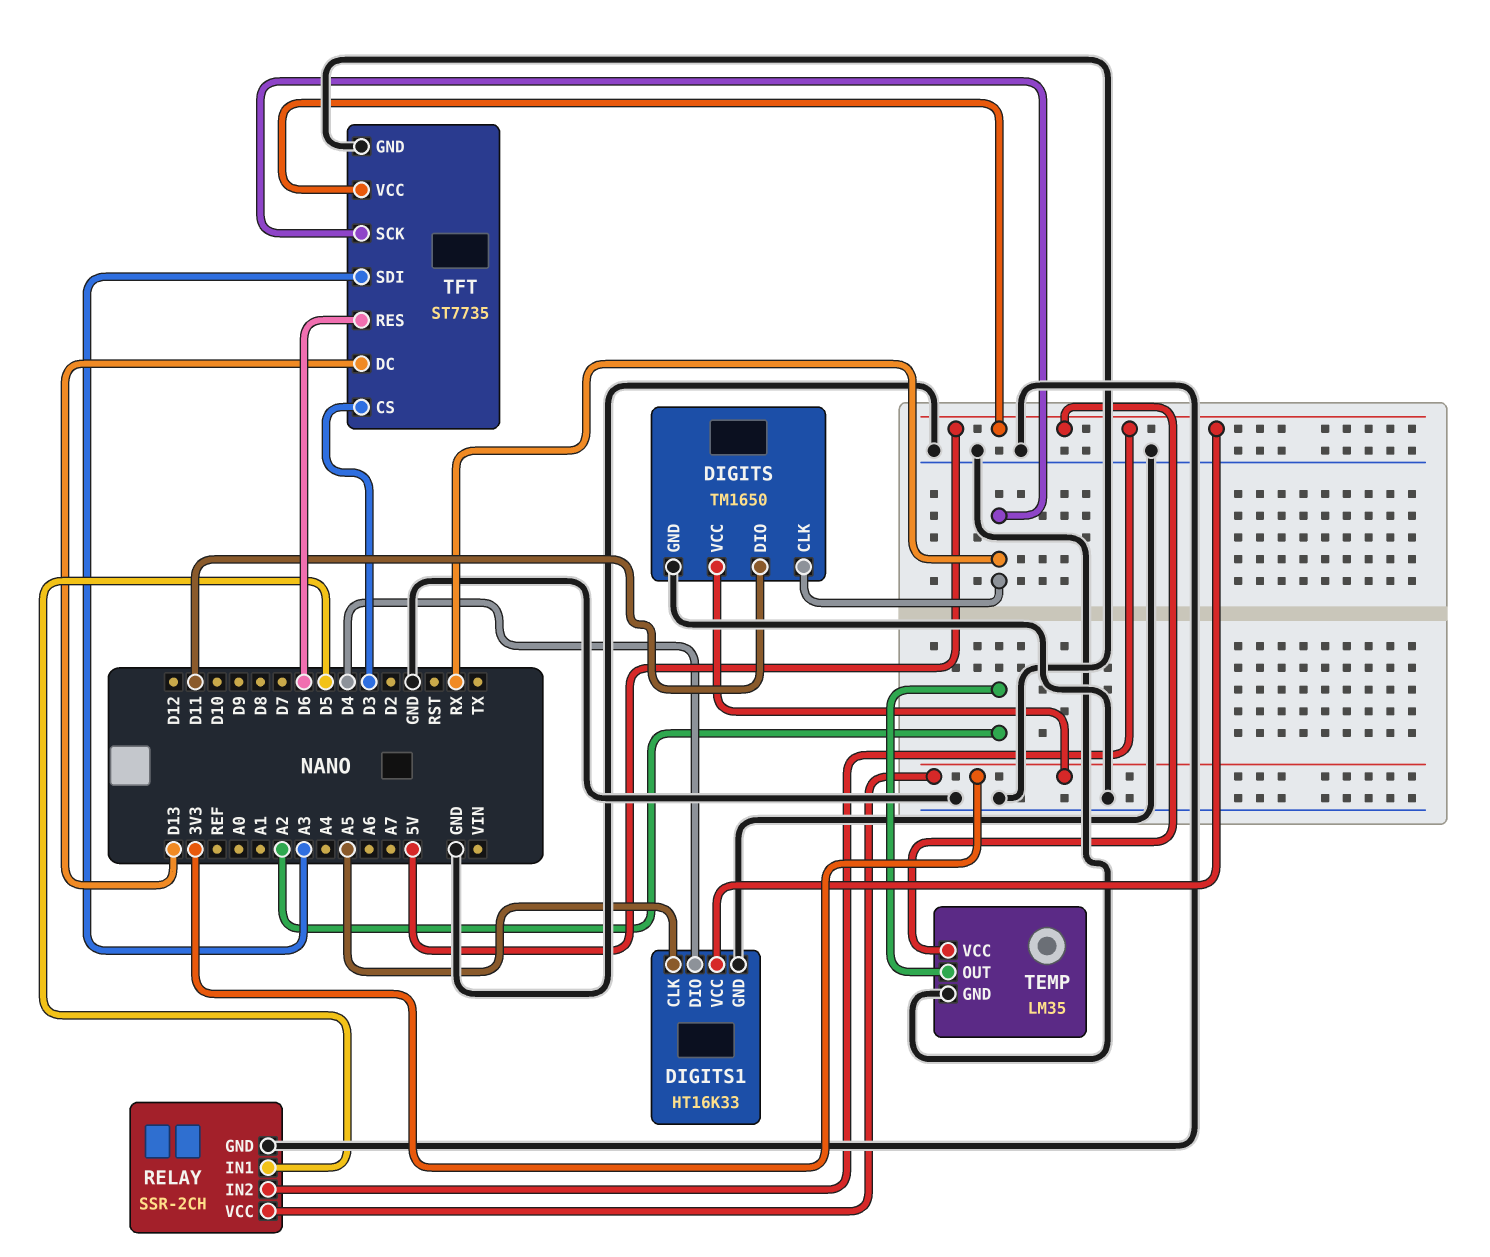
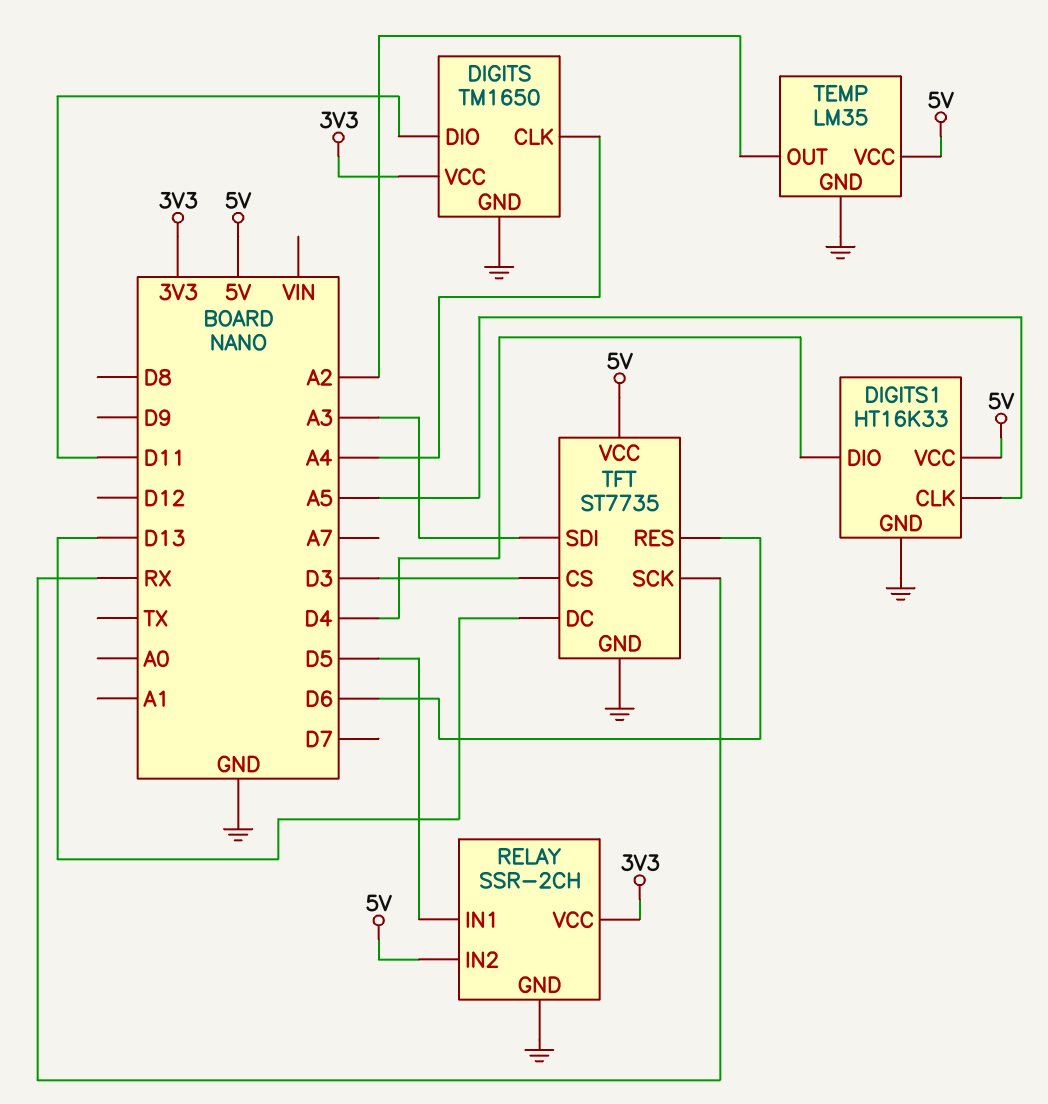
DIGITS pin CLK: RX -> A4

